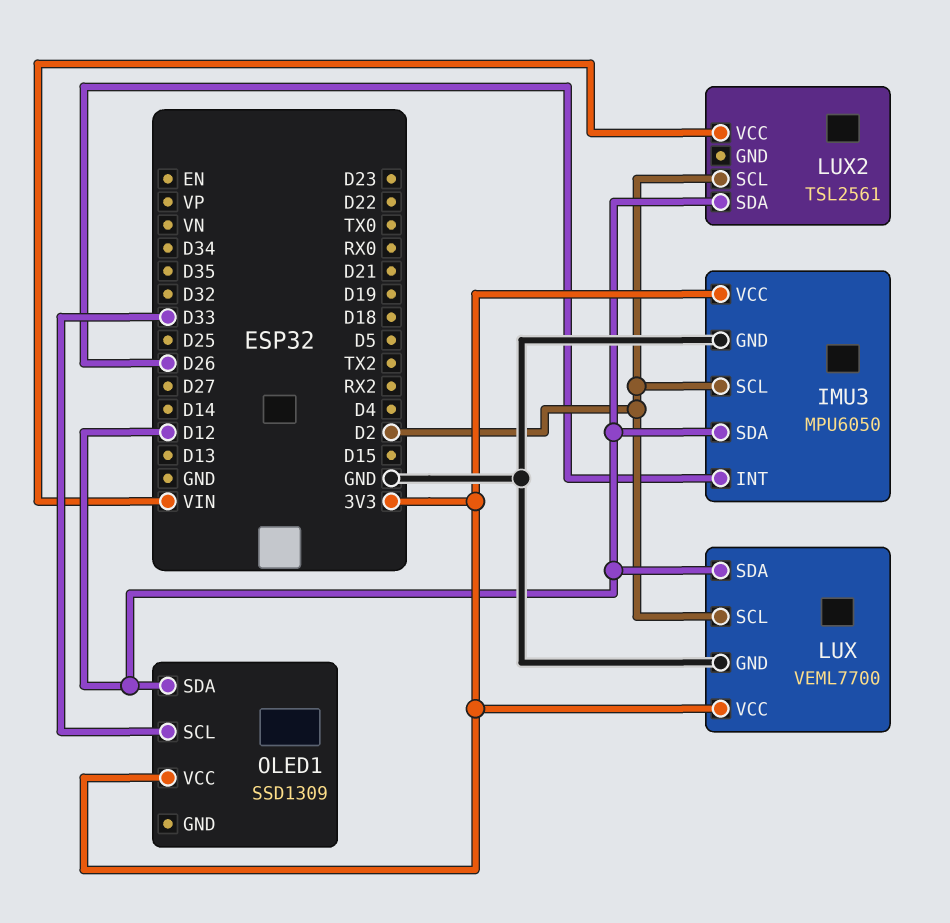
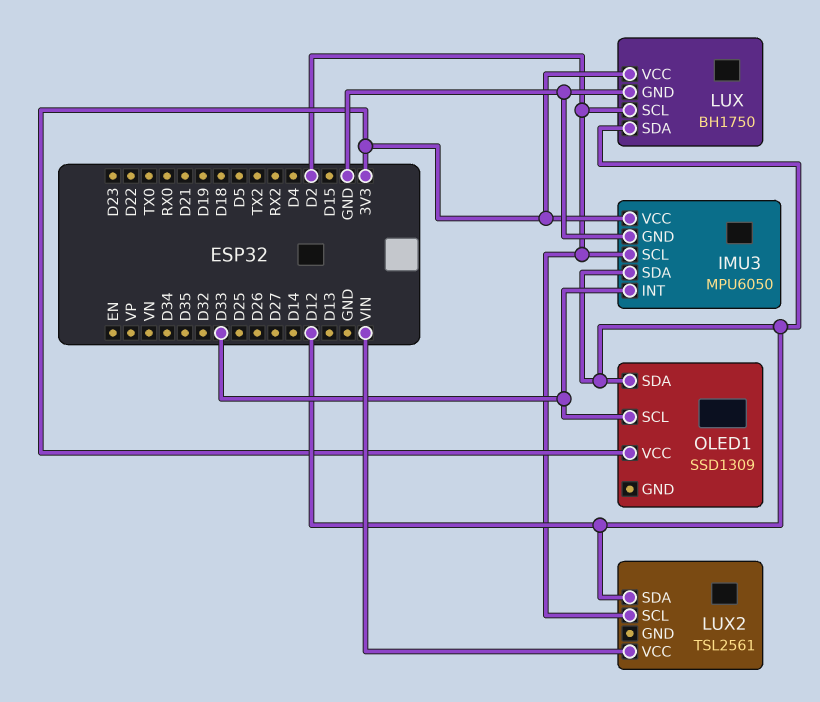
IMU3 pin INT: D26 -> D33
LUX: VEML7700 -> BH1750

